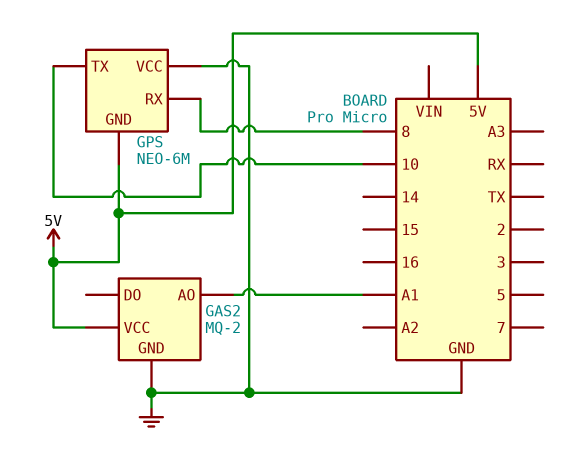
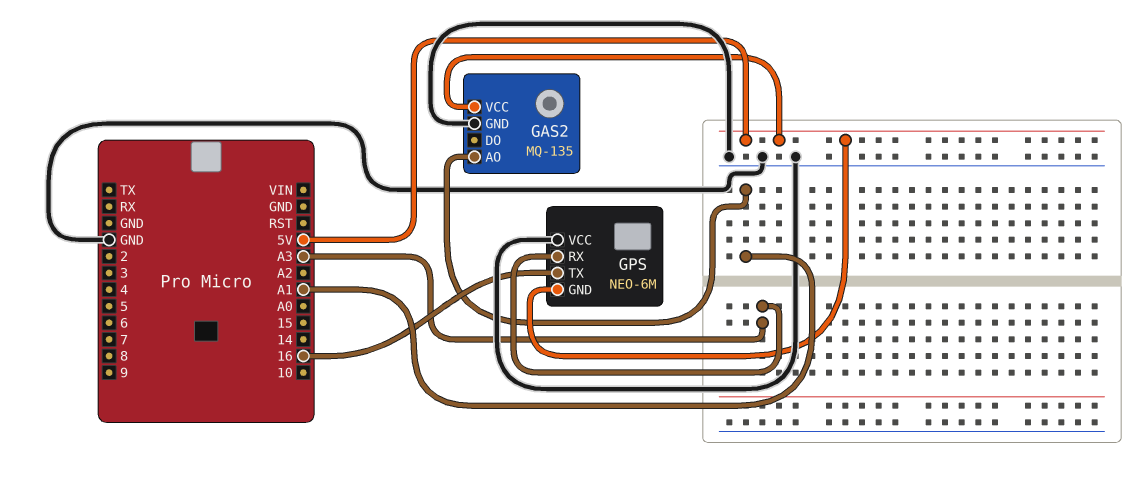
GAS2: MQ-2 -> MQ-135
GPS pin RX: 8 -> A3
GPS pin TX: 10 -> 16

